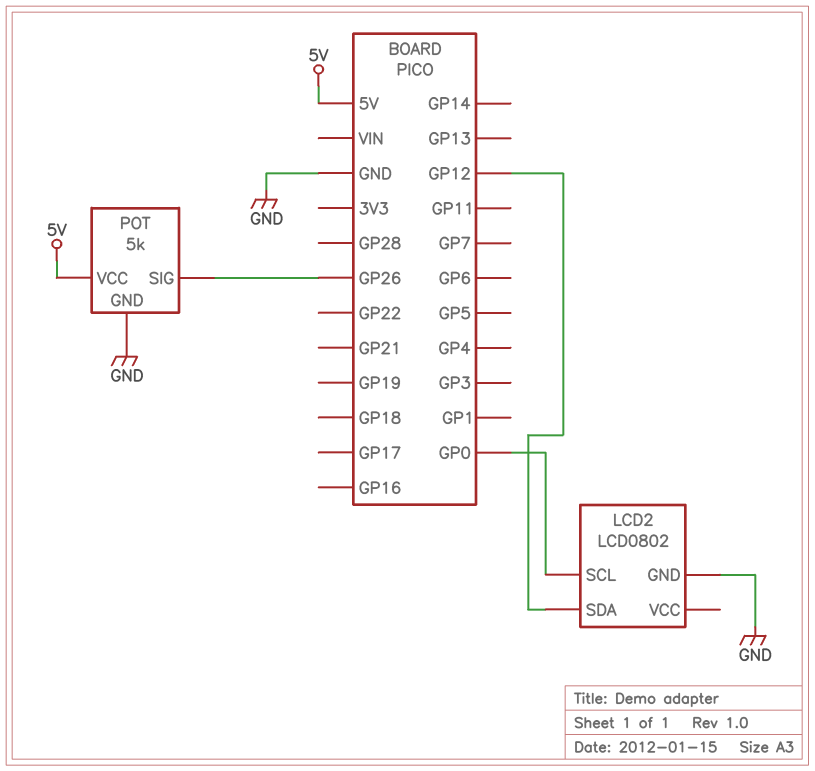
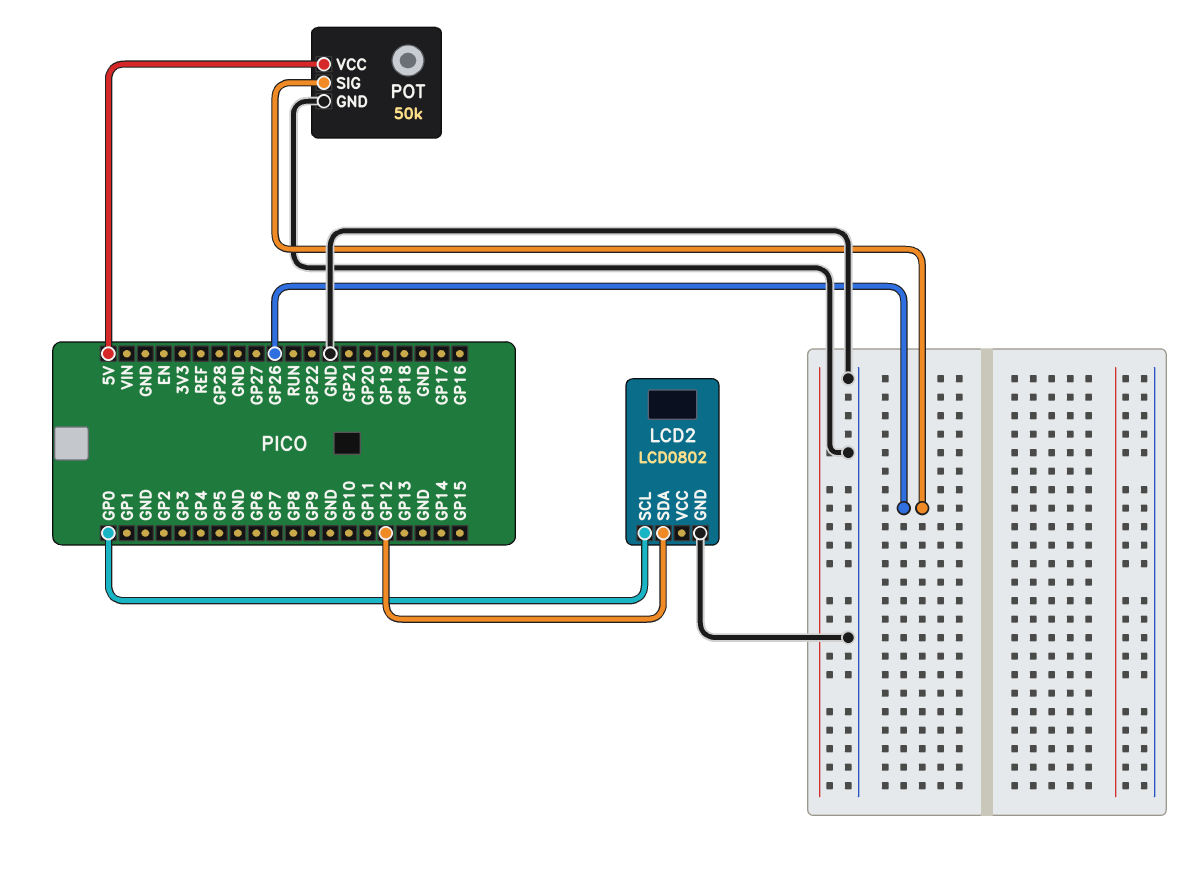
POT: 5k -> 50k

